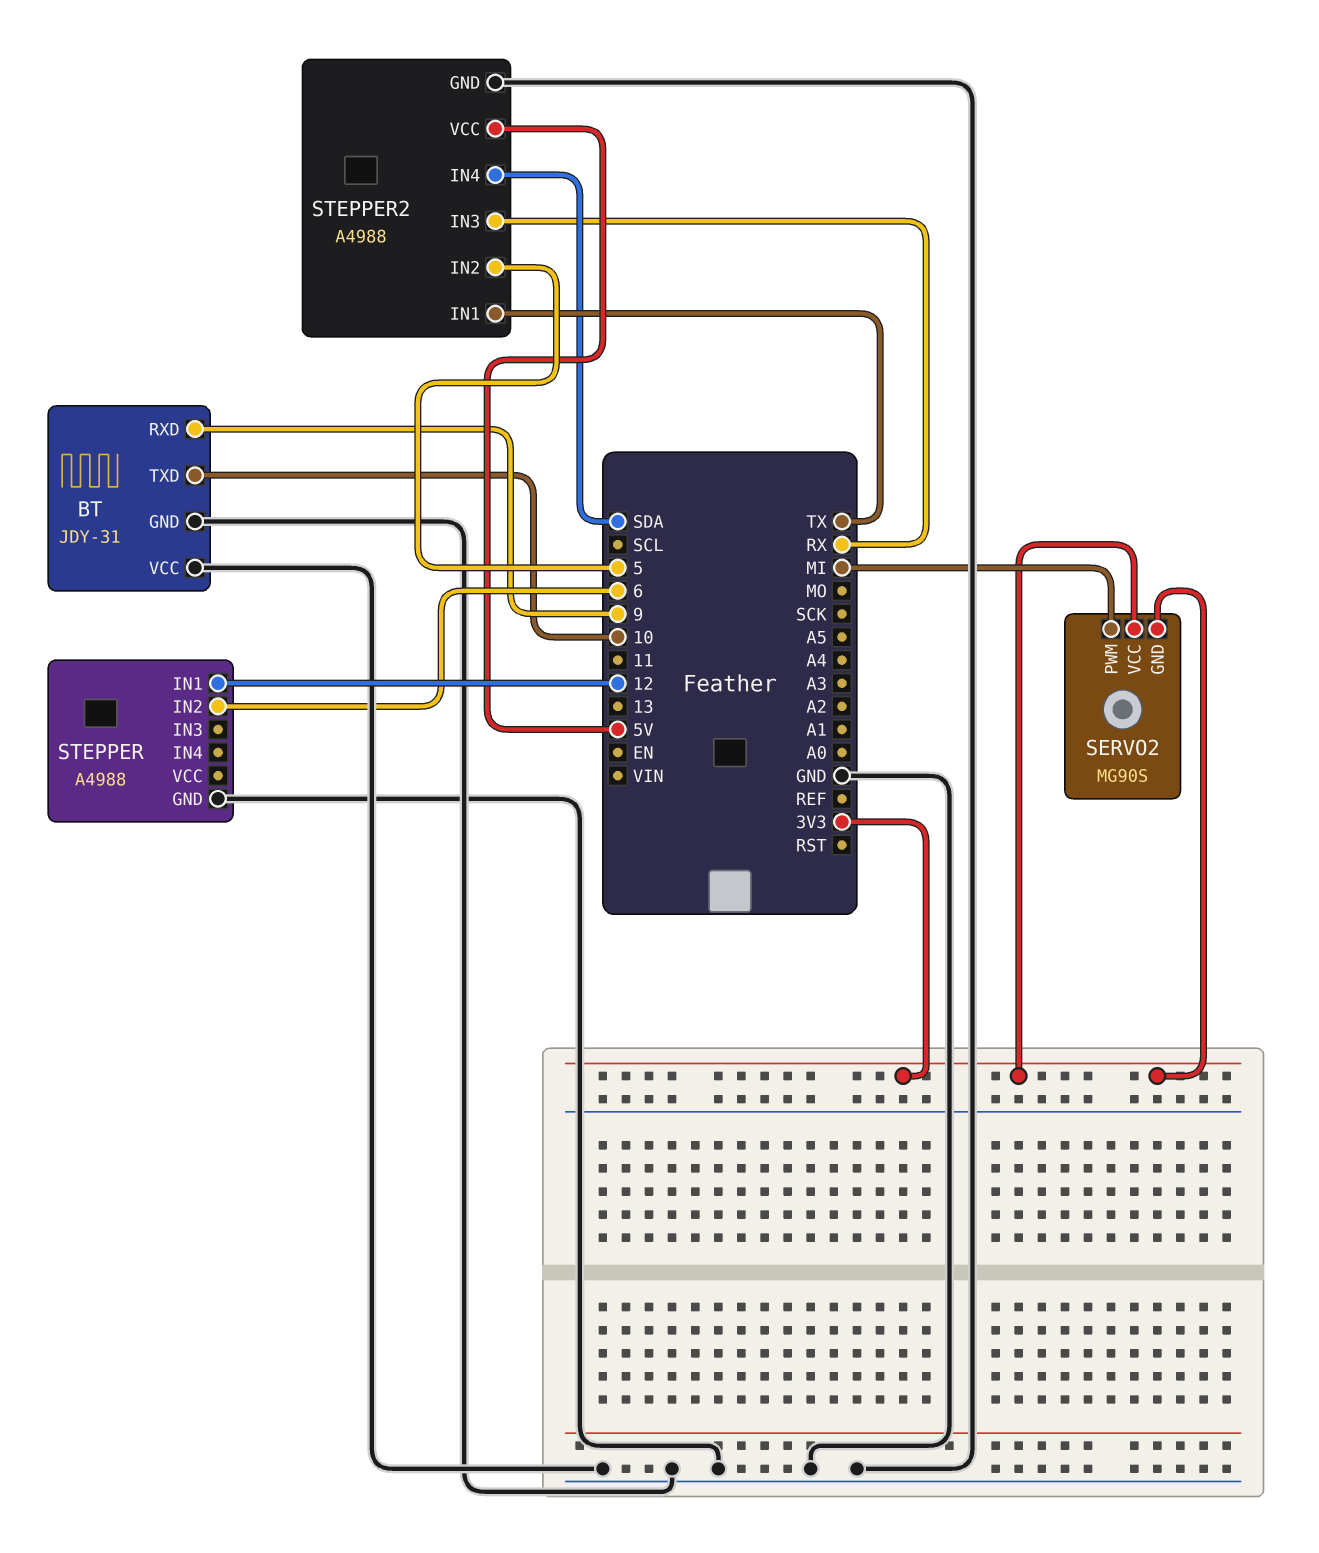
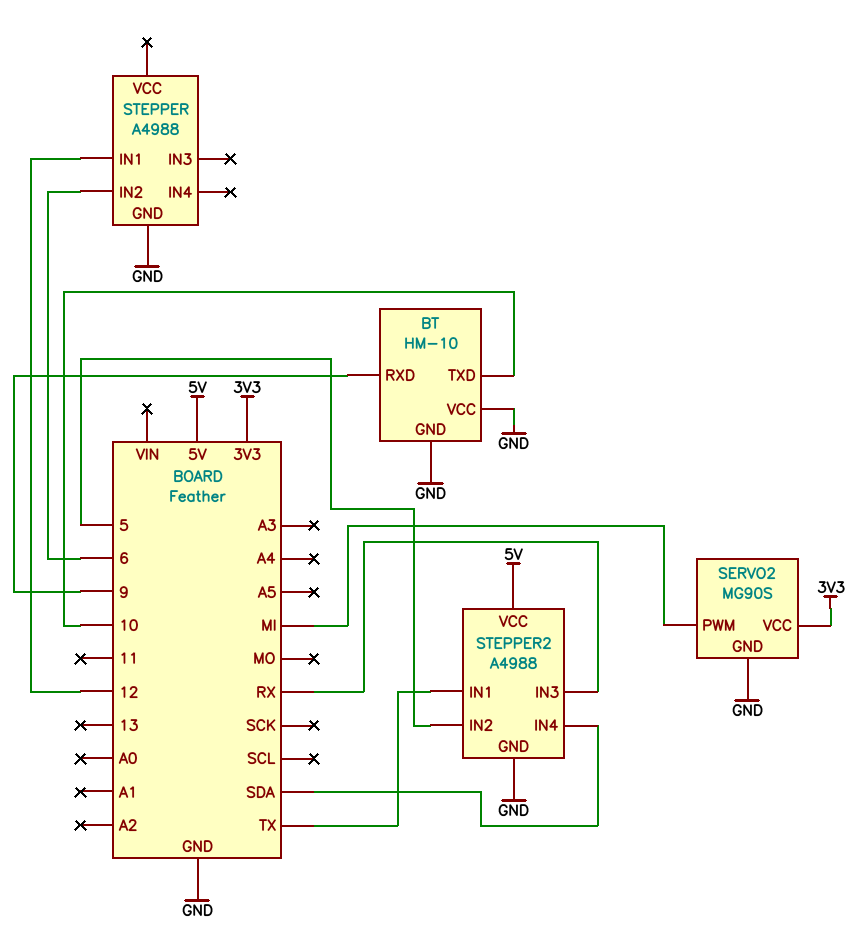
BT: JDY-31 -> HM-10
SERVO2 pin GND: 3V3 -> GND

